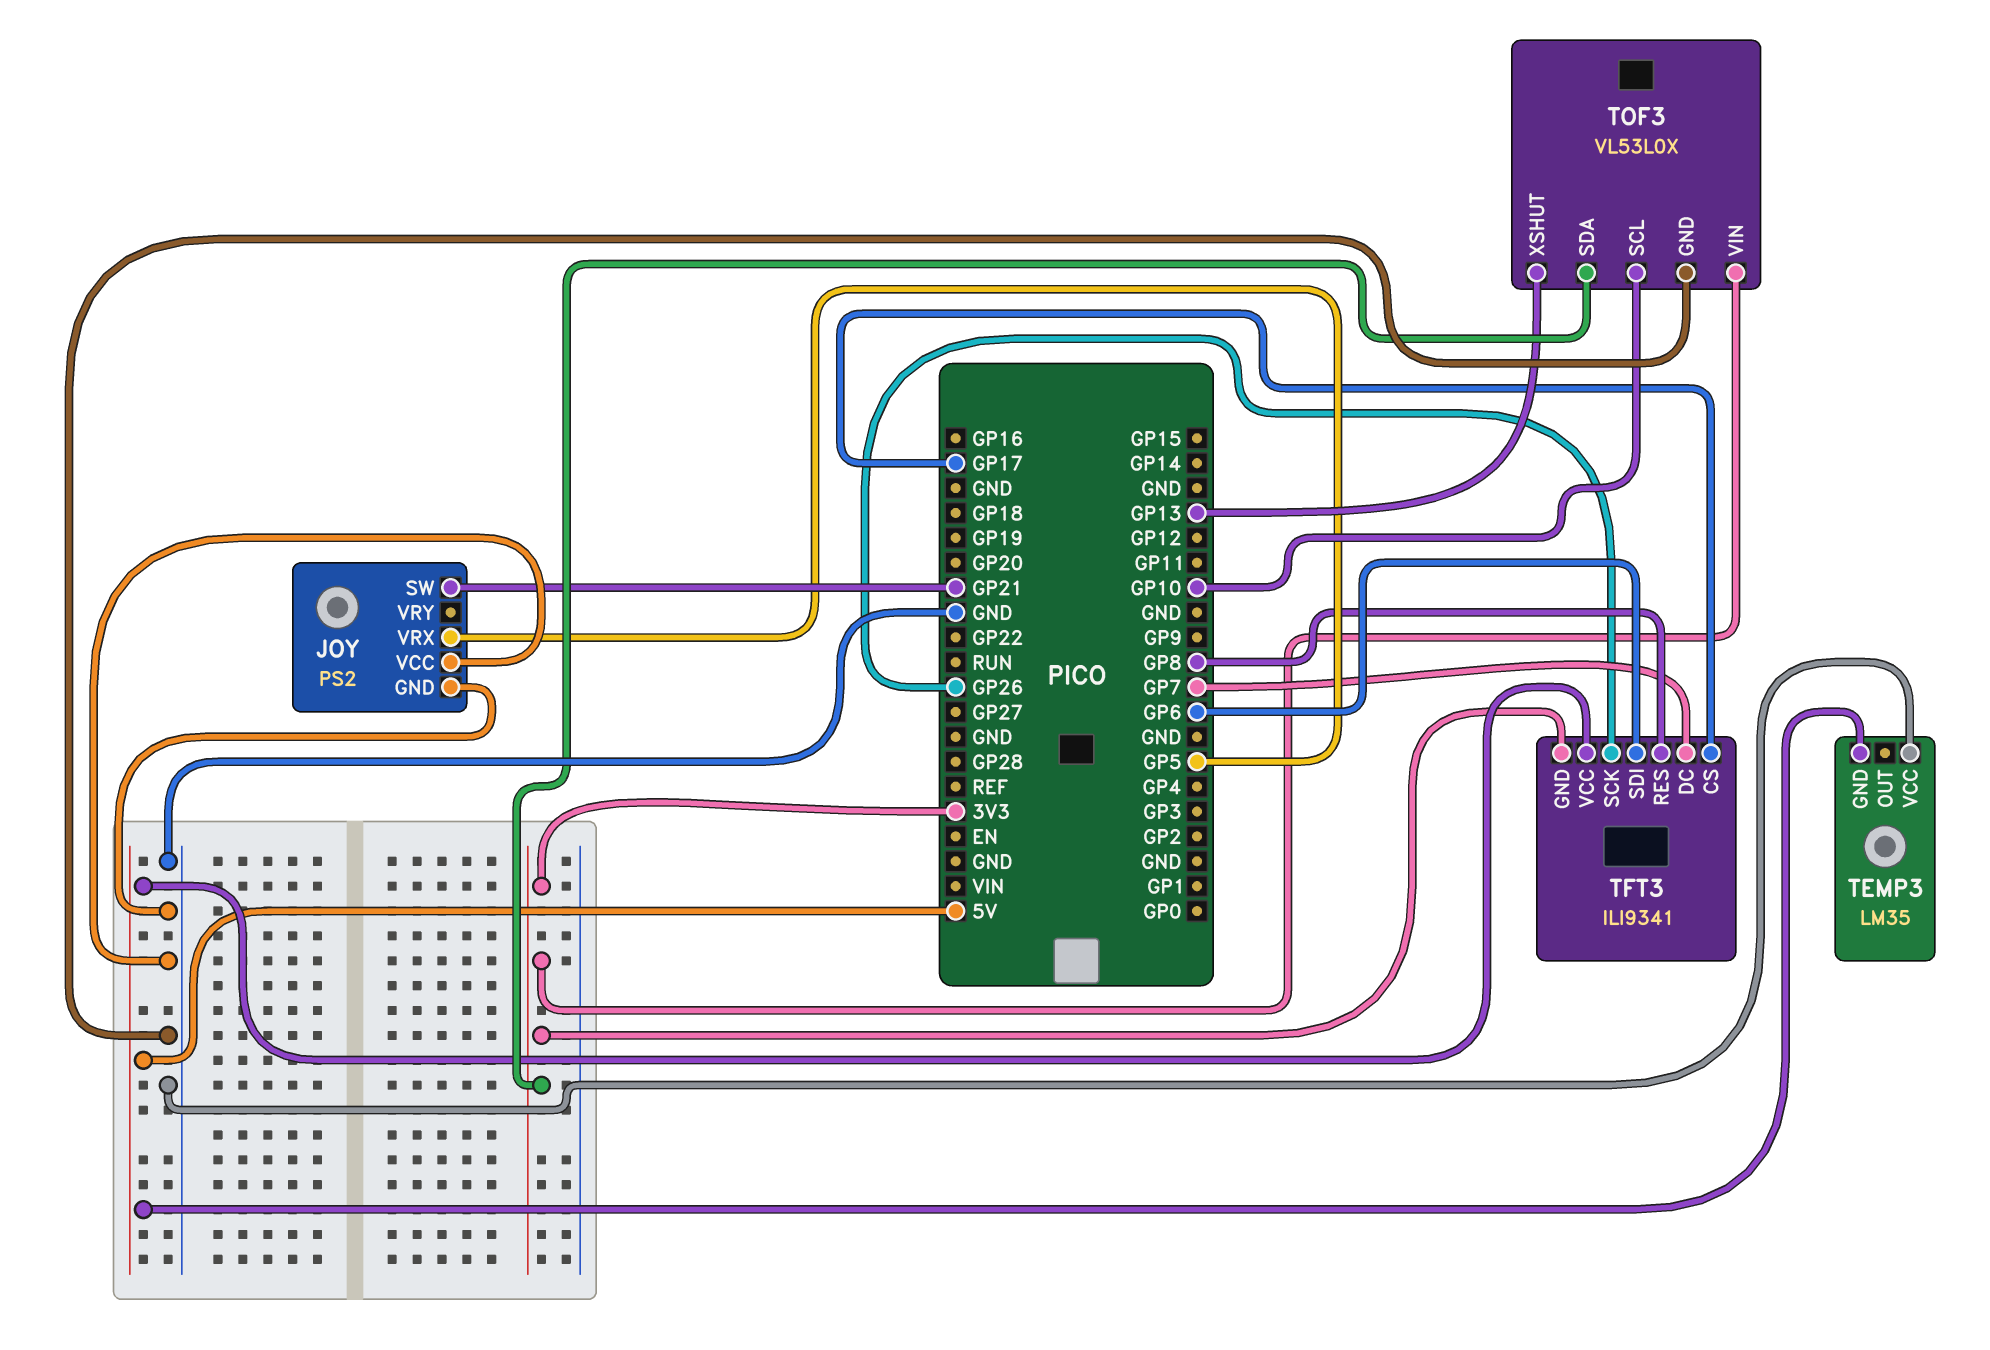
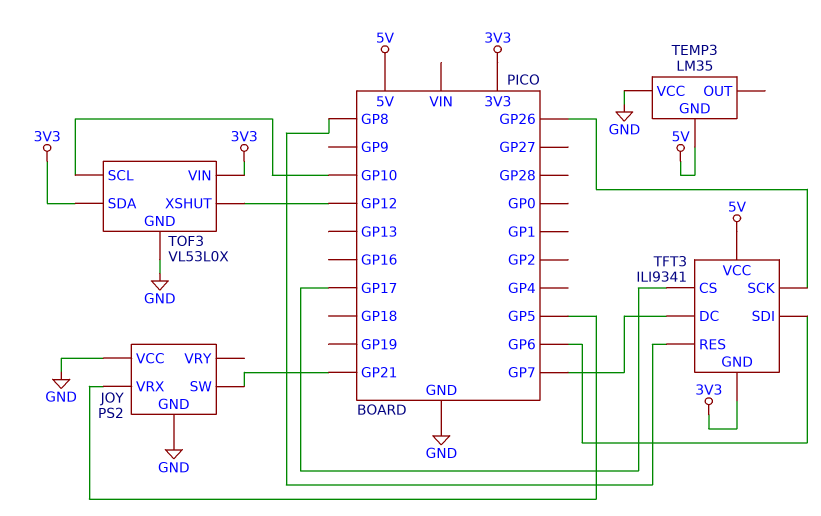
TOF3 pin XSHUT: GP13 -> GP12

